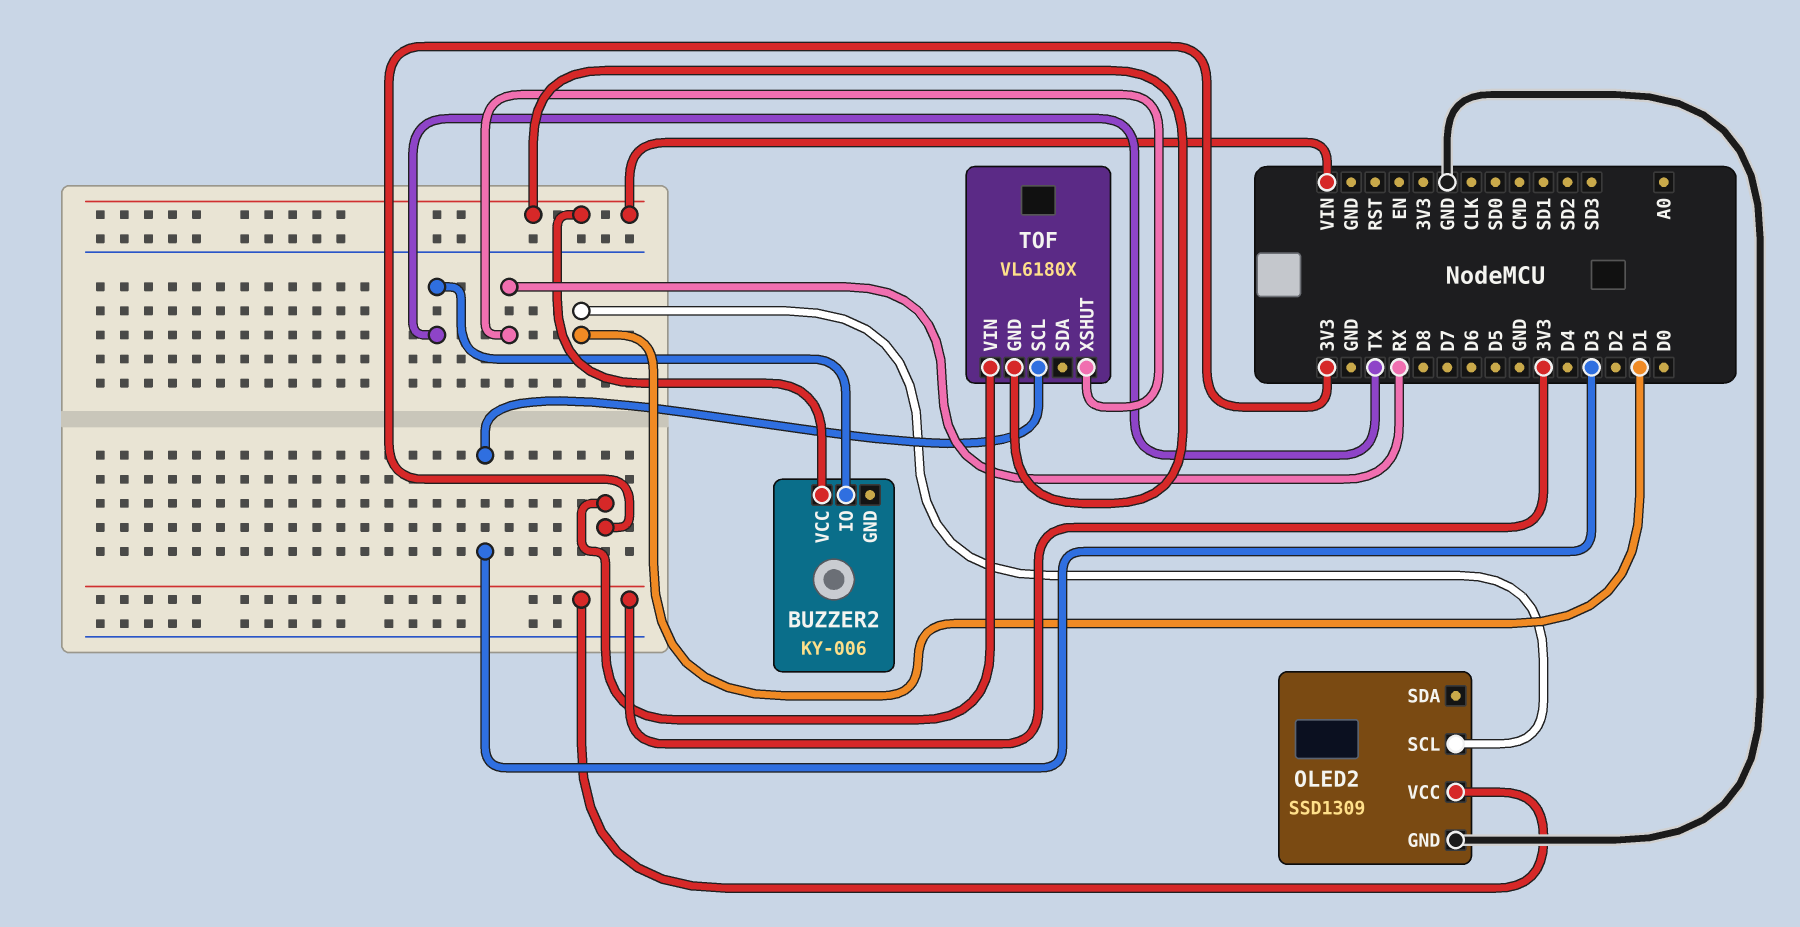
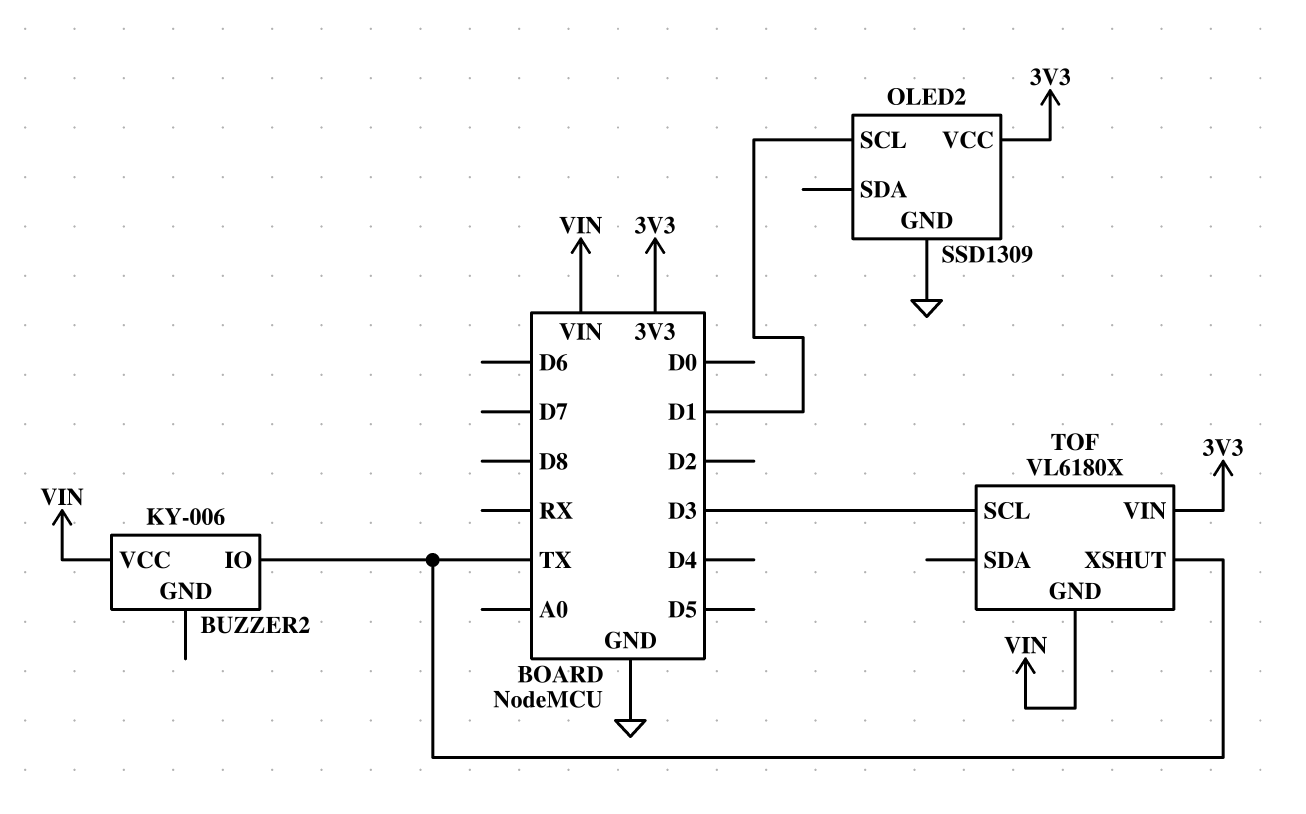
TOF pin XSHUT: RX -> TX

